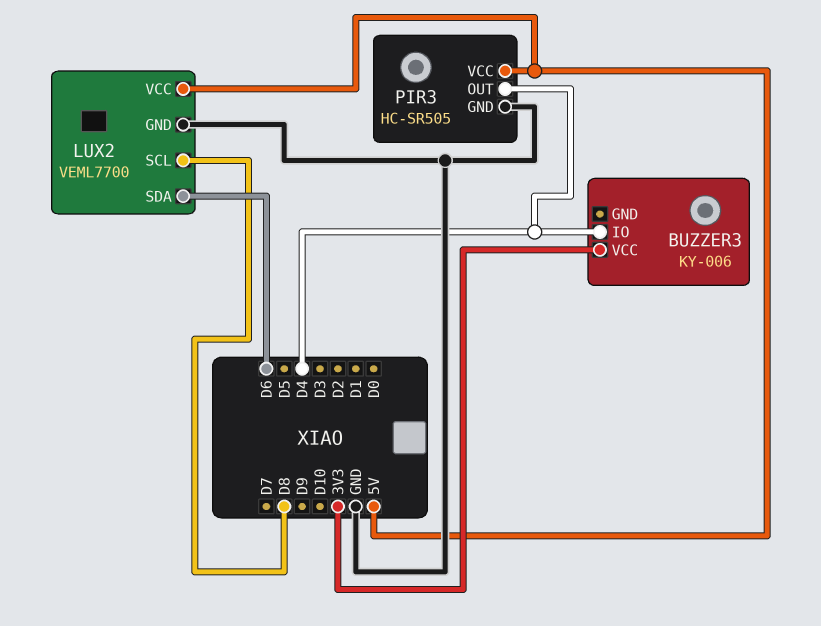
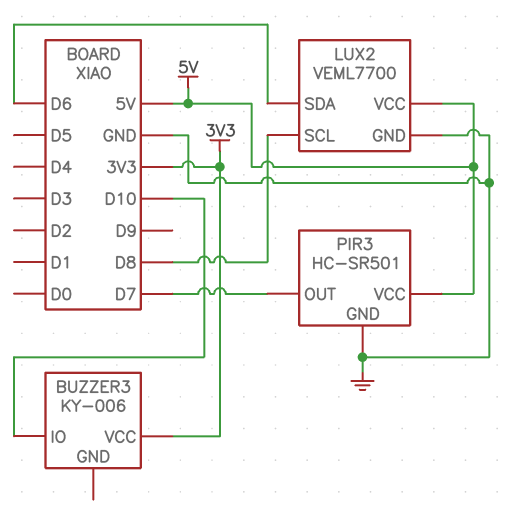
BUZZER3 pin IO: D4 -> D10
PIR3: HC-SR505 -> HC-SR501
PIR3 pin OUT: D4 -> D7

